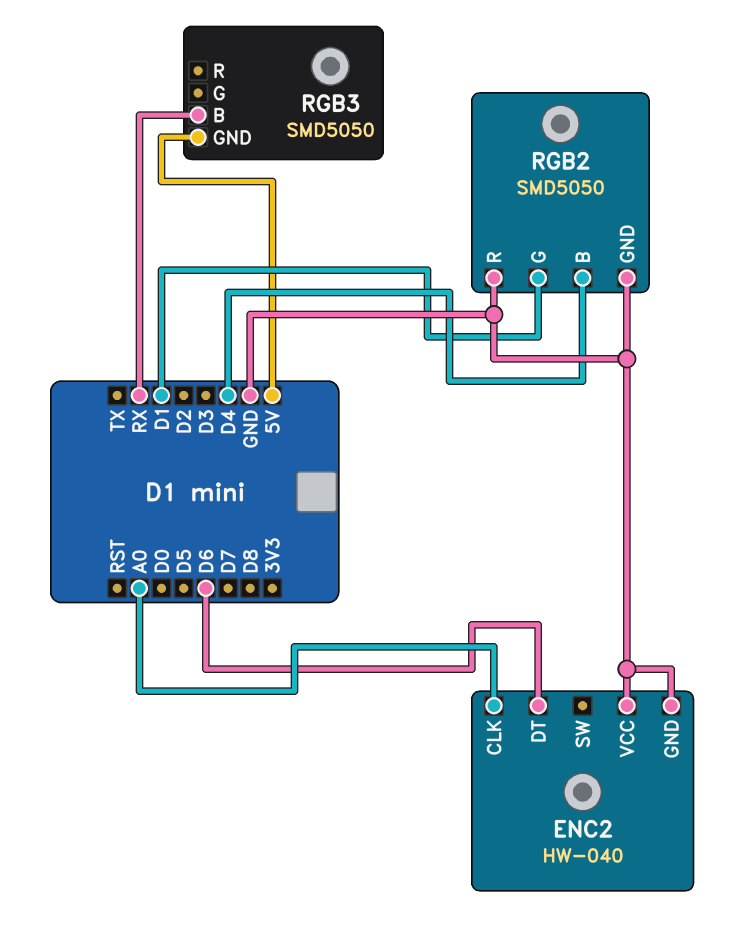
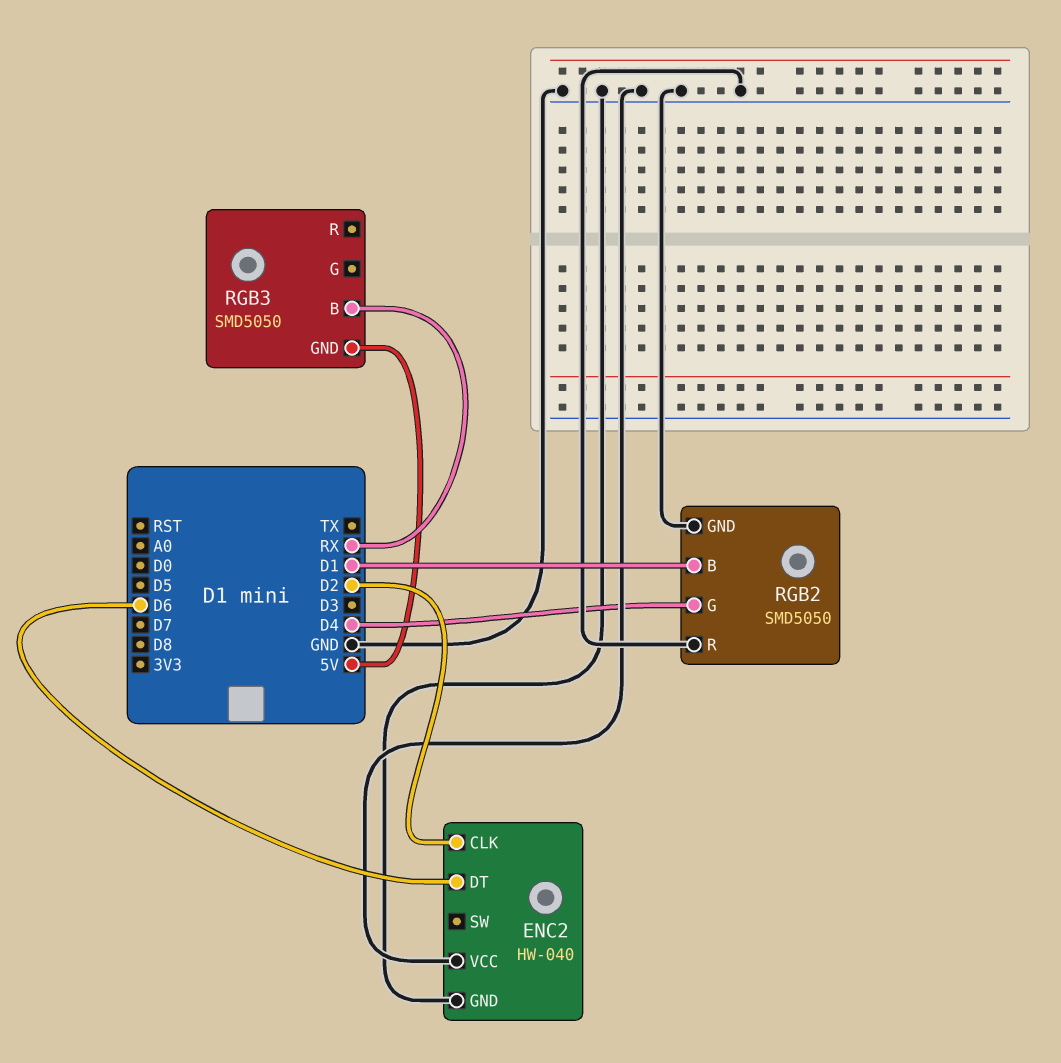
ENC2 pin CLK: A0 -> D2
RGB2 pin B: D4 -> D1
RGB2 pin G: D1 -> D4

